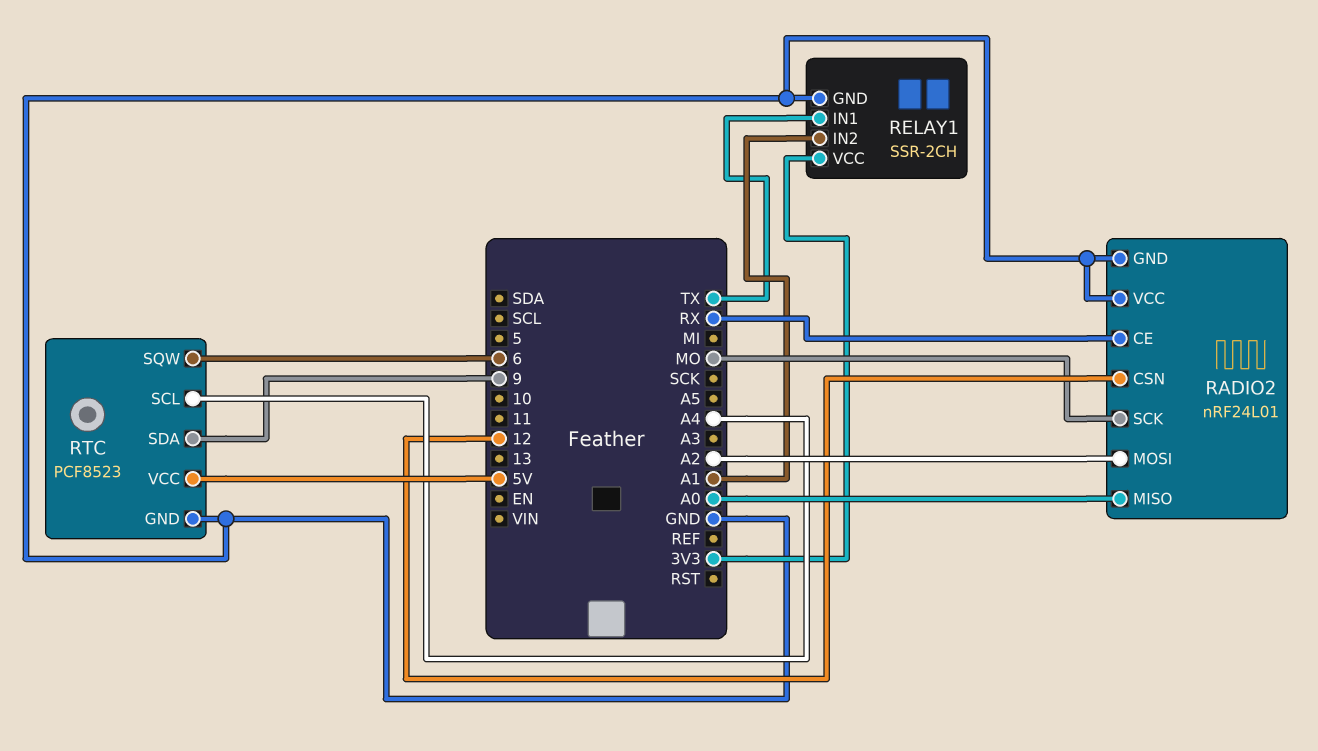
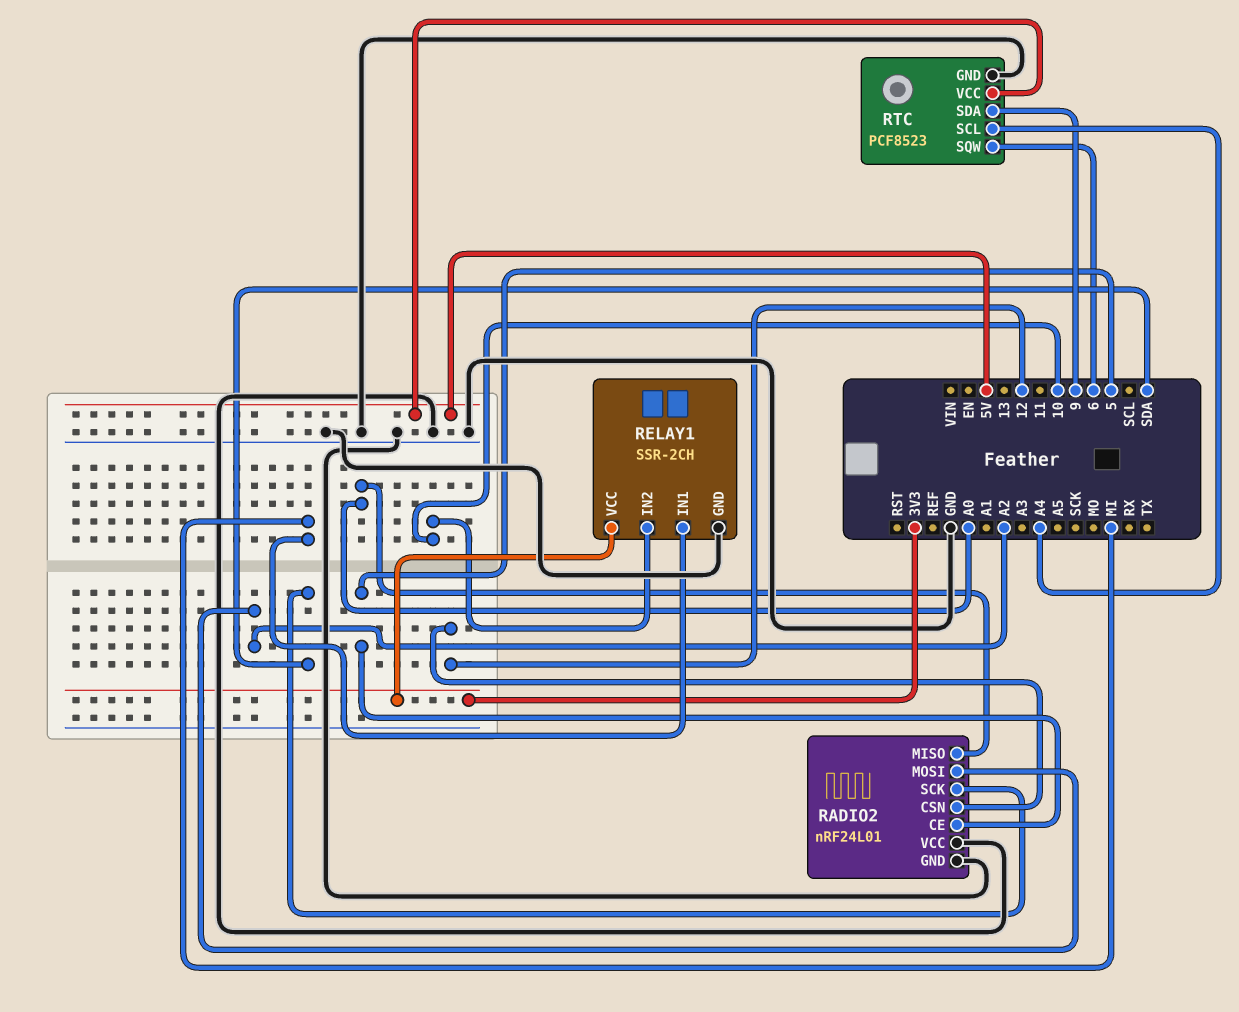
RADIO2 pin CE: RX -> 5
RADIO2 pin SCK: MO -> SDA
RELAY1 pin IN1: TX -> MI
RELAY1 pin IN2: A1 -> 10

